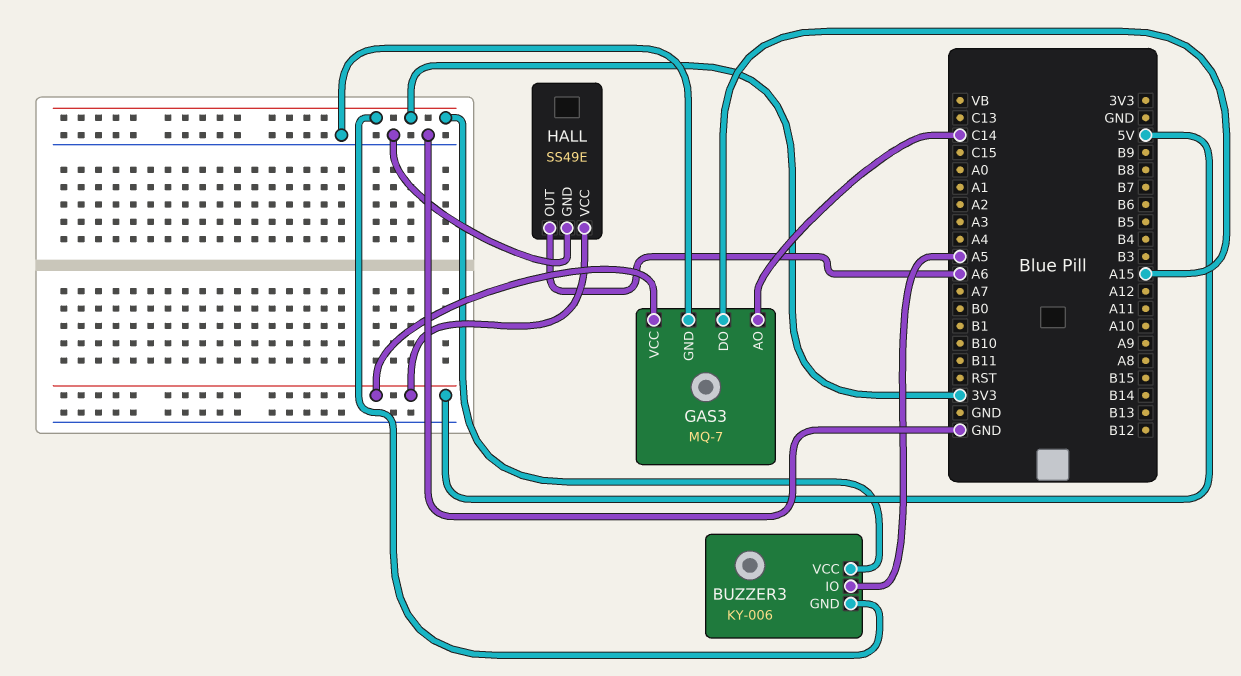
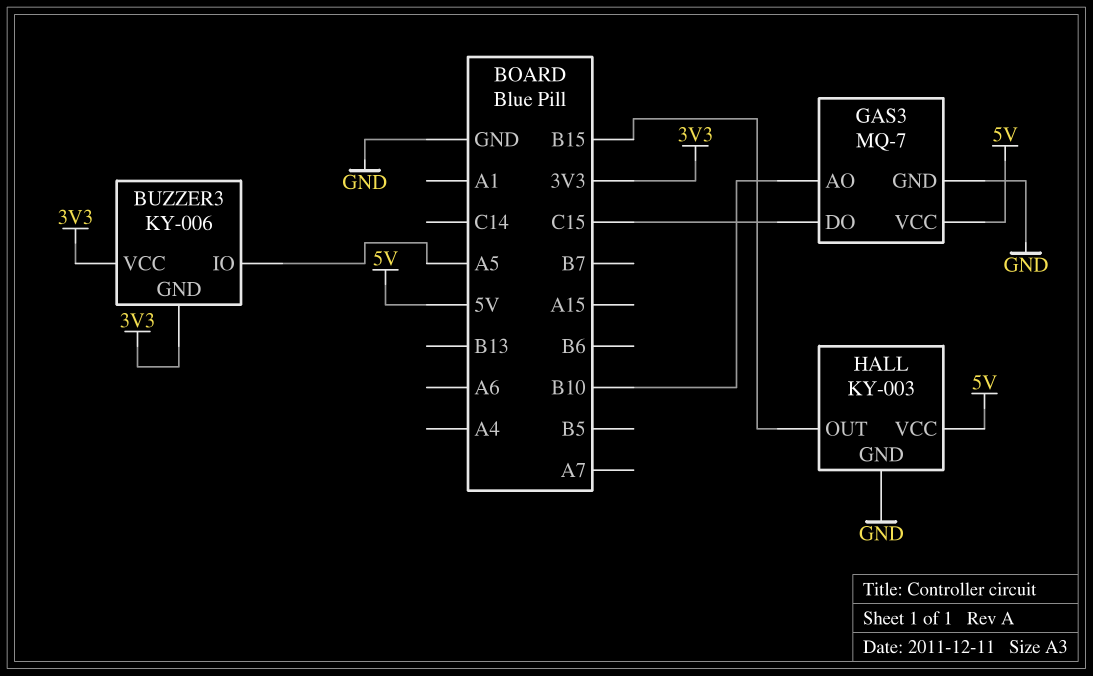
GAS3 pin AO: C14 -> B10
GAS3 pin DO: A15 -> C15
HALL: SS49E -> KY-003
HALL pin OUT: A6 -> B15

